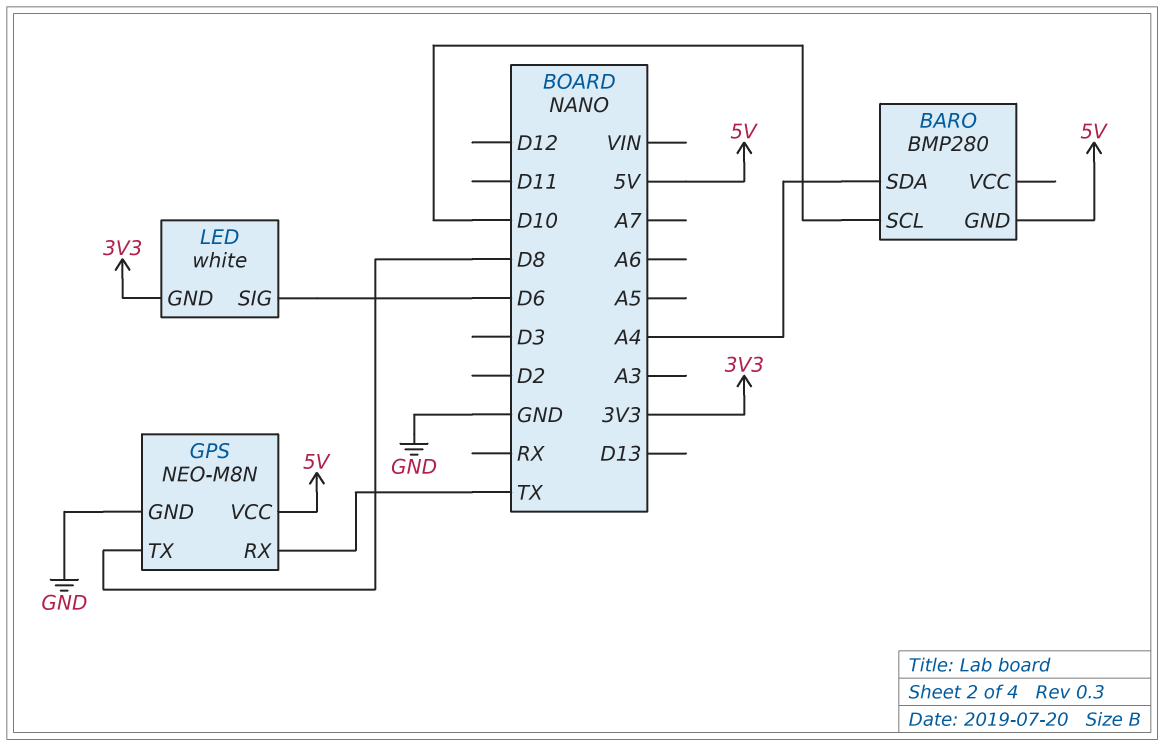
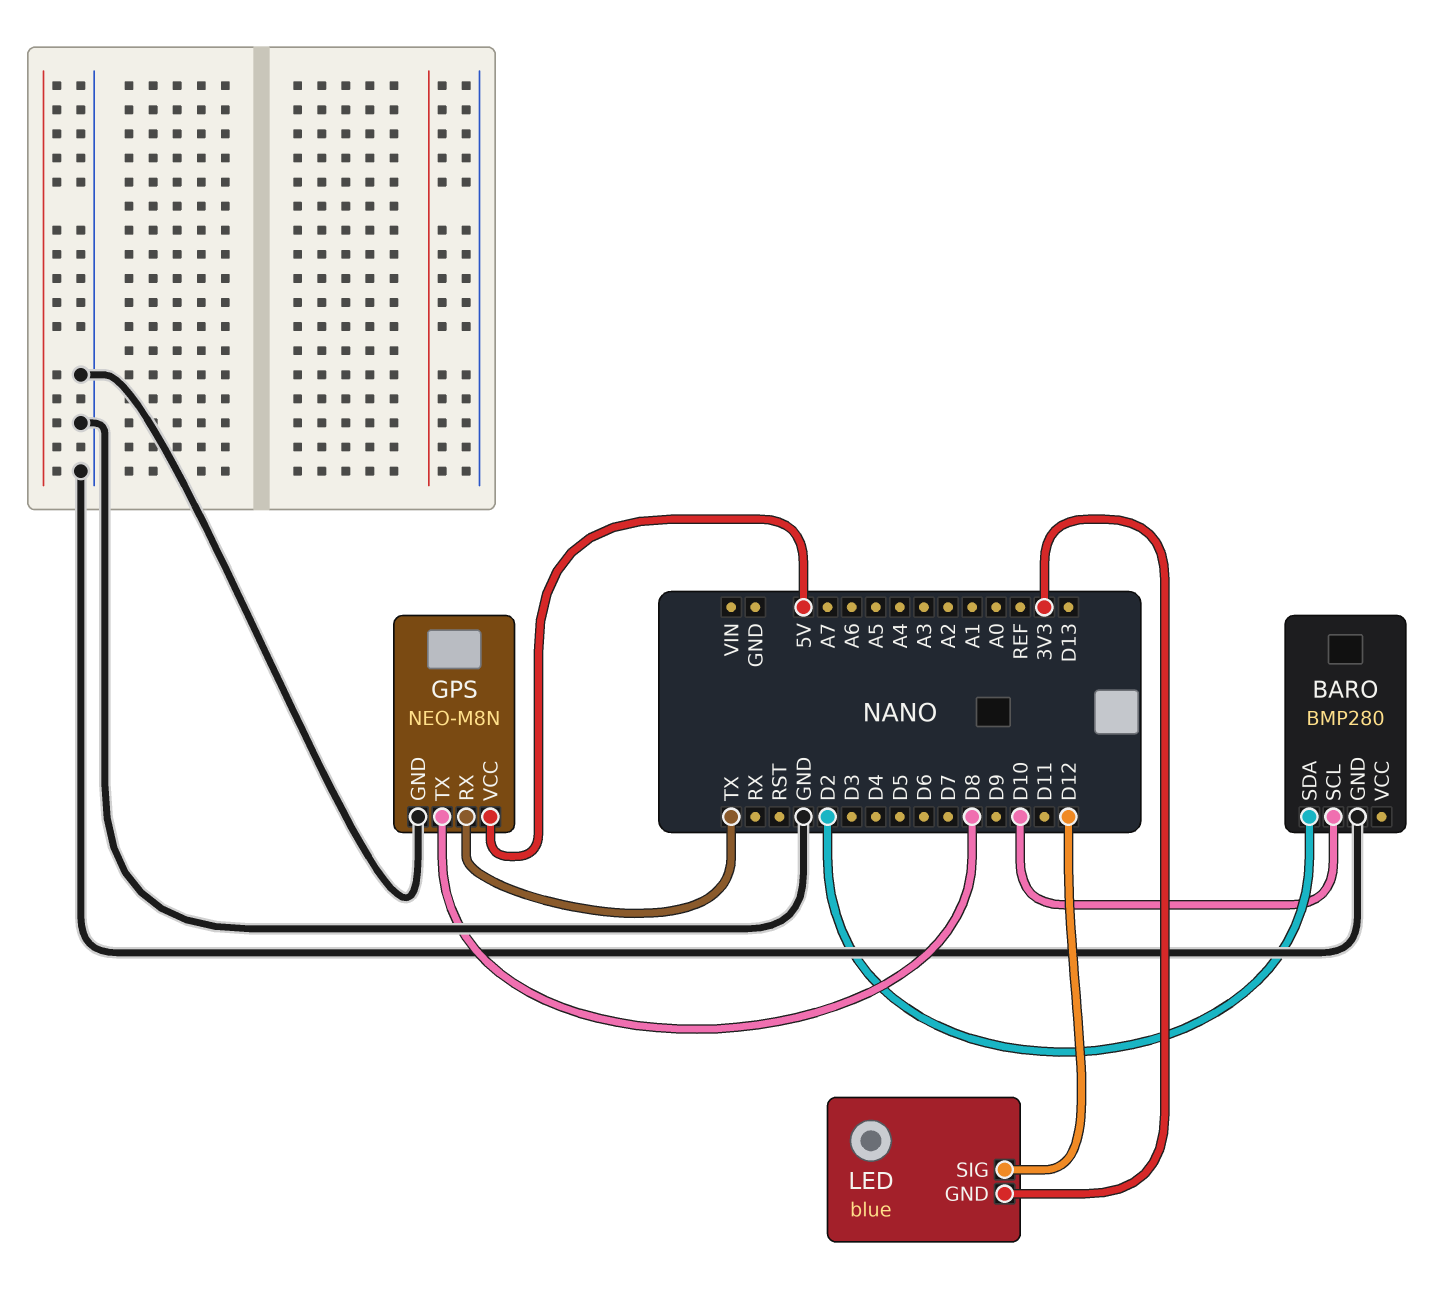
BARO pin GND: 5V -> GND
BARO pin SDA: A4 -> D2
LED: white -> blue
LED pin SIG: D6 -> D12

